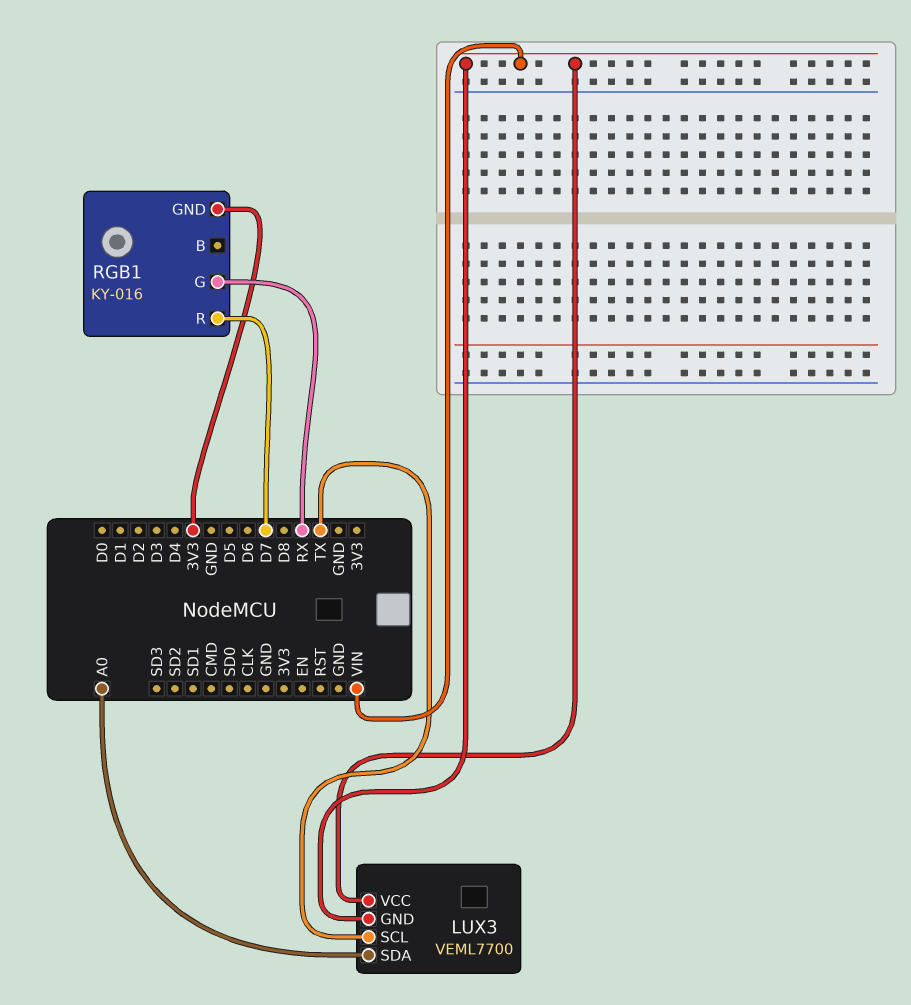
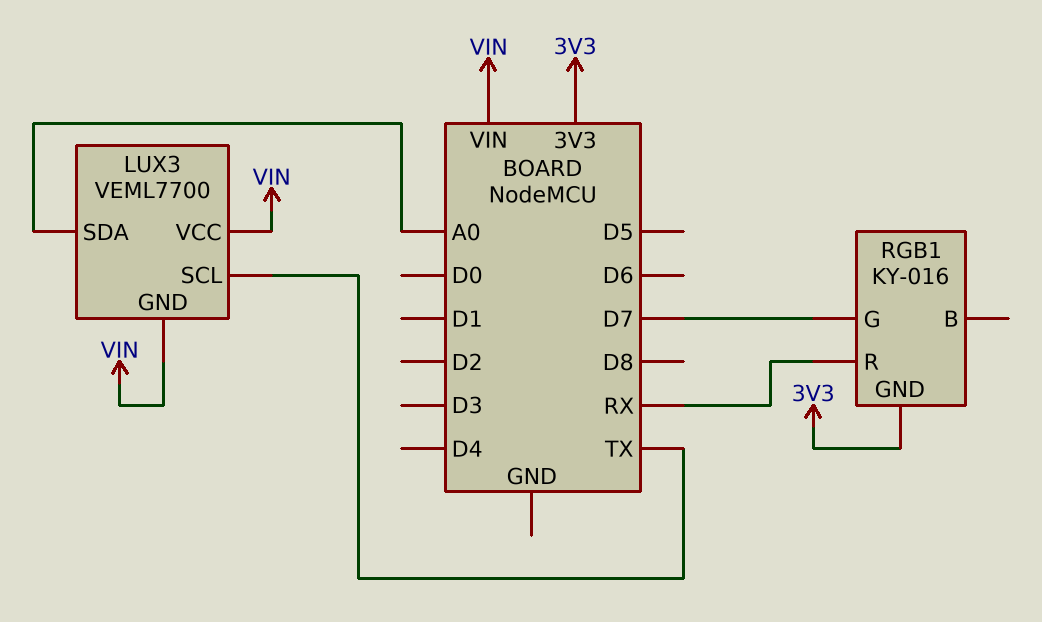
RGB1 pin G: RX -> D7
RGB1 pin R: D7 -> RX

